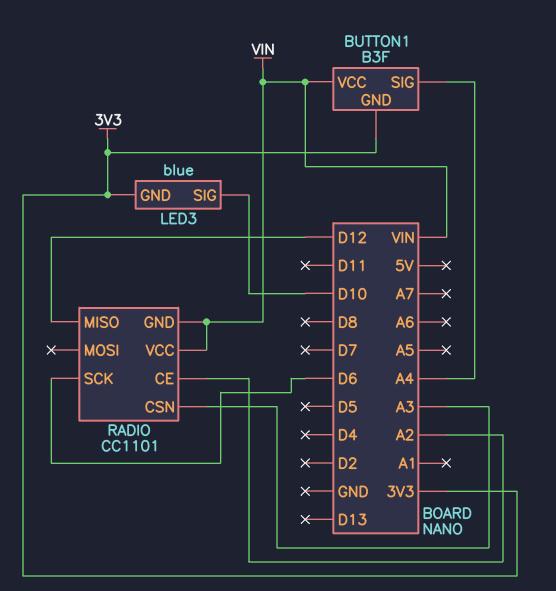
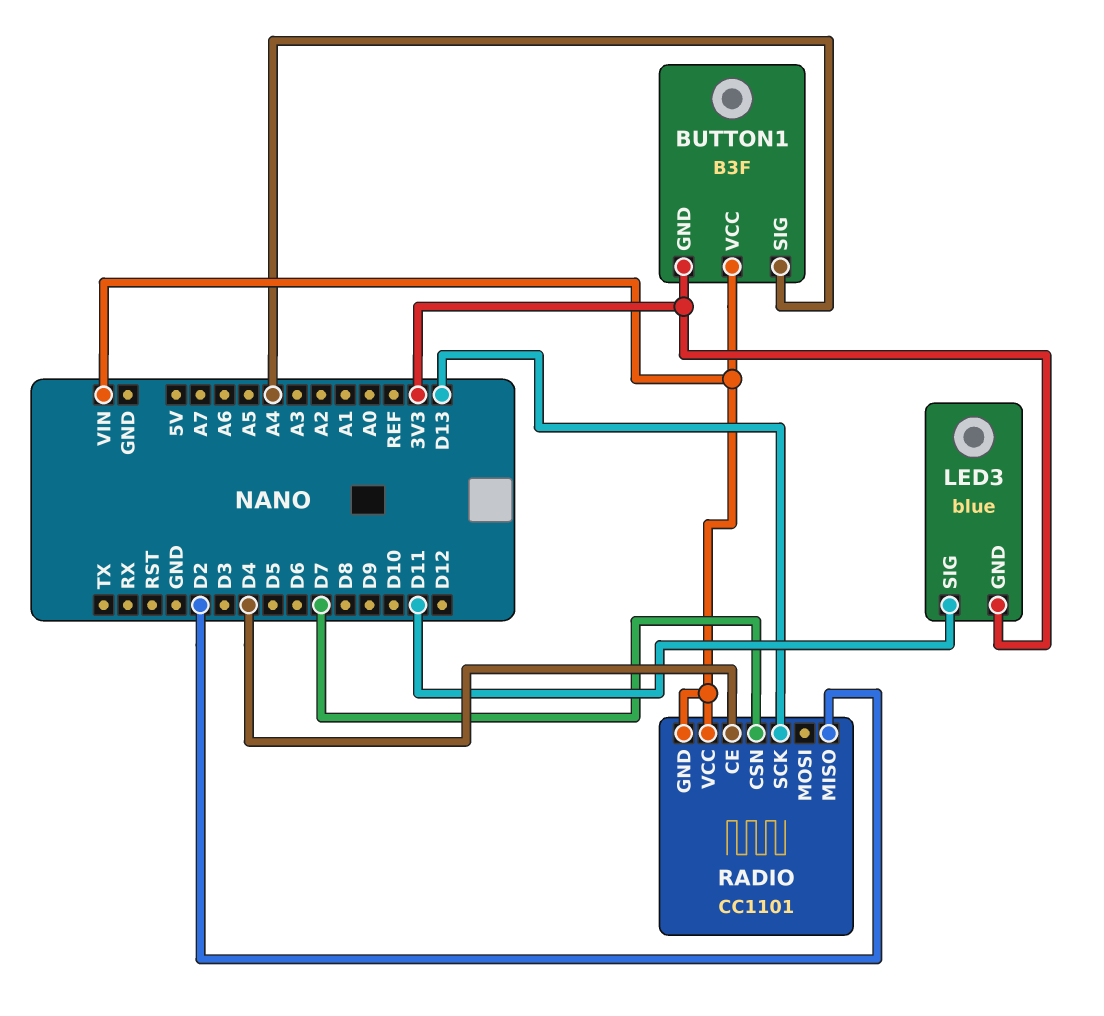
LED3 pin SIG: D10 -> D11
RADIO pin CE: A2 -> D4
RADIO pin CSN: A3 -> D7
RADIO pin MISO: D12 -> D2
RADIO pin SCK: D6 -> D13

